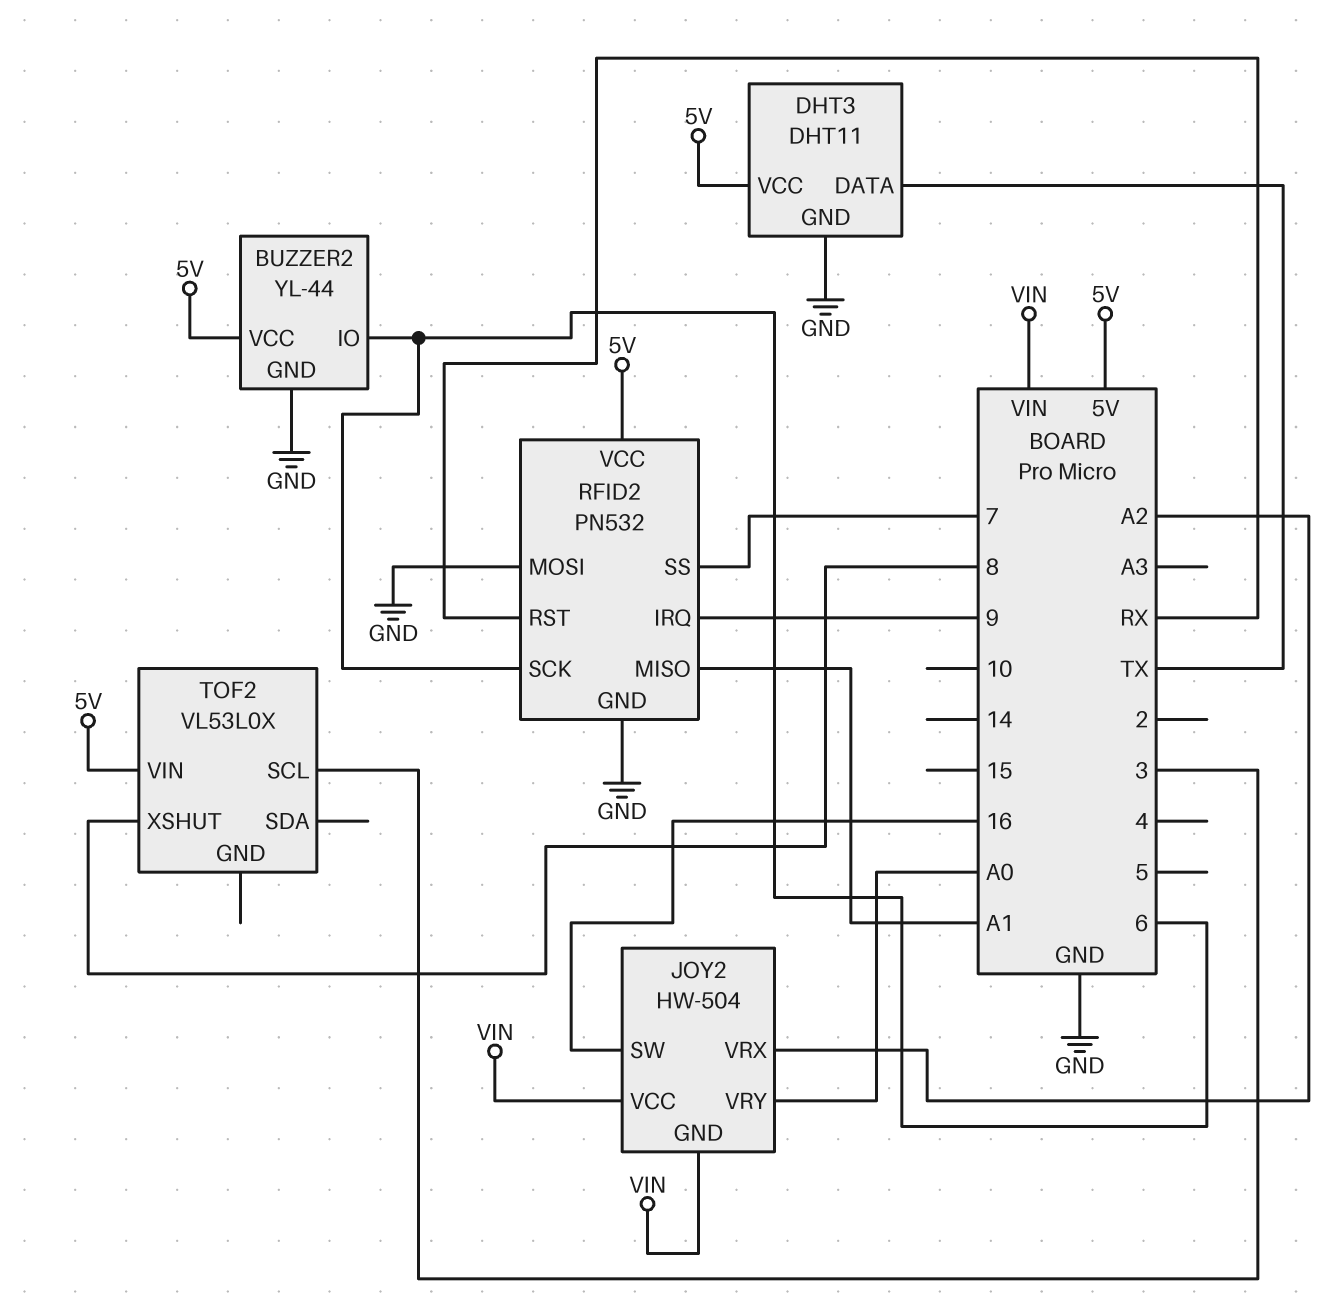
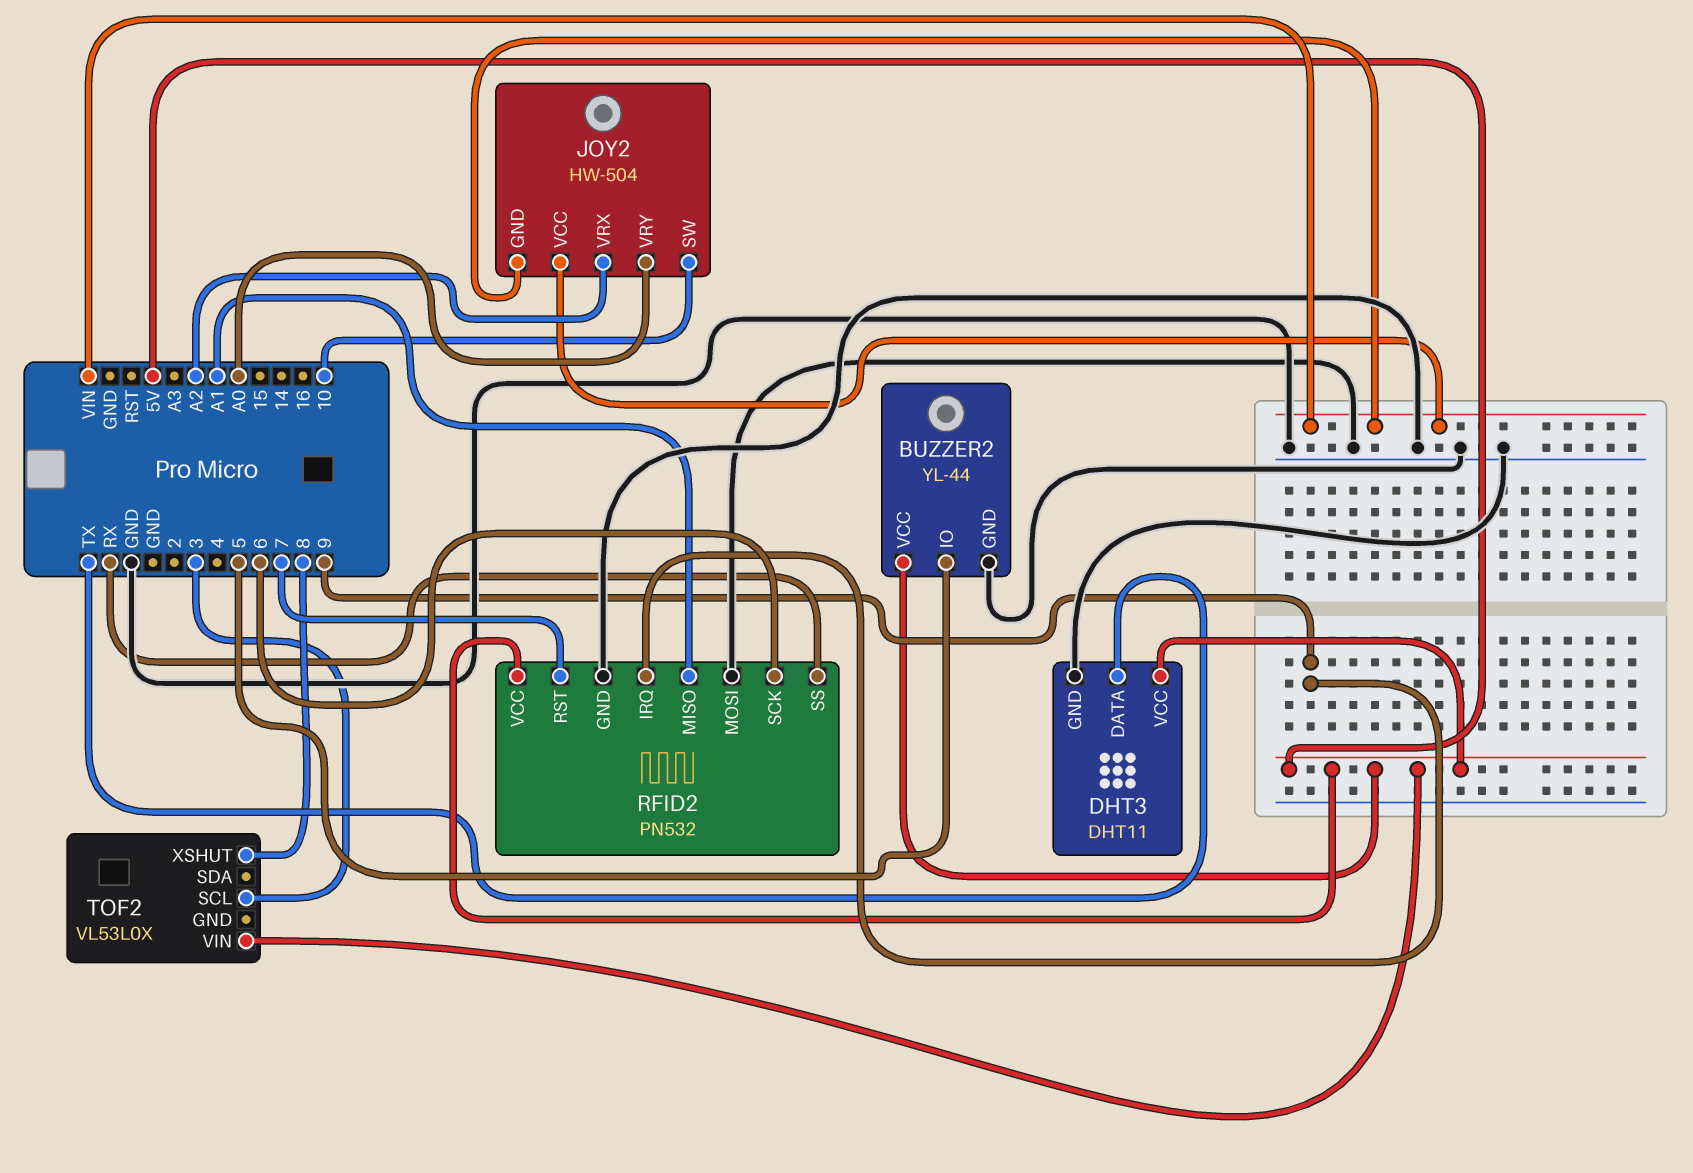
BUZZER2 pin IO: 6 -> 5
JOY2 pin SW: 16 -> 10
RFID2 pin RST: RX -> 7
RFID2 pin SS: 7 -> RX

